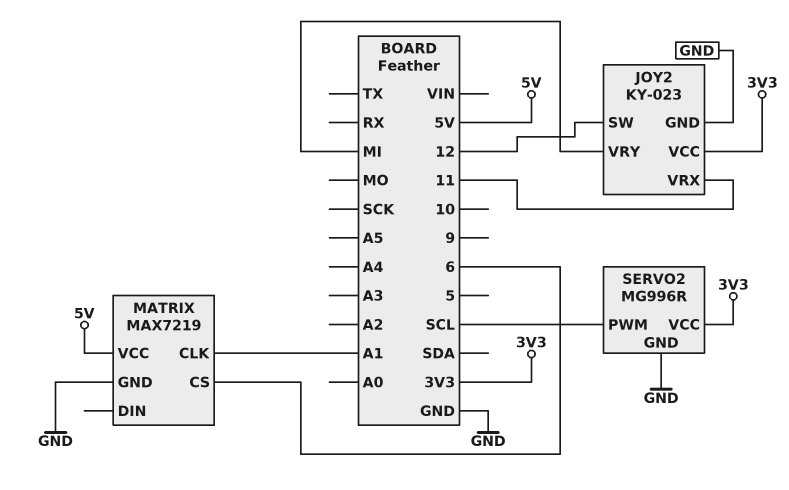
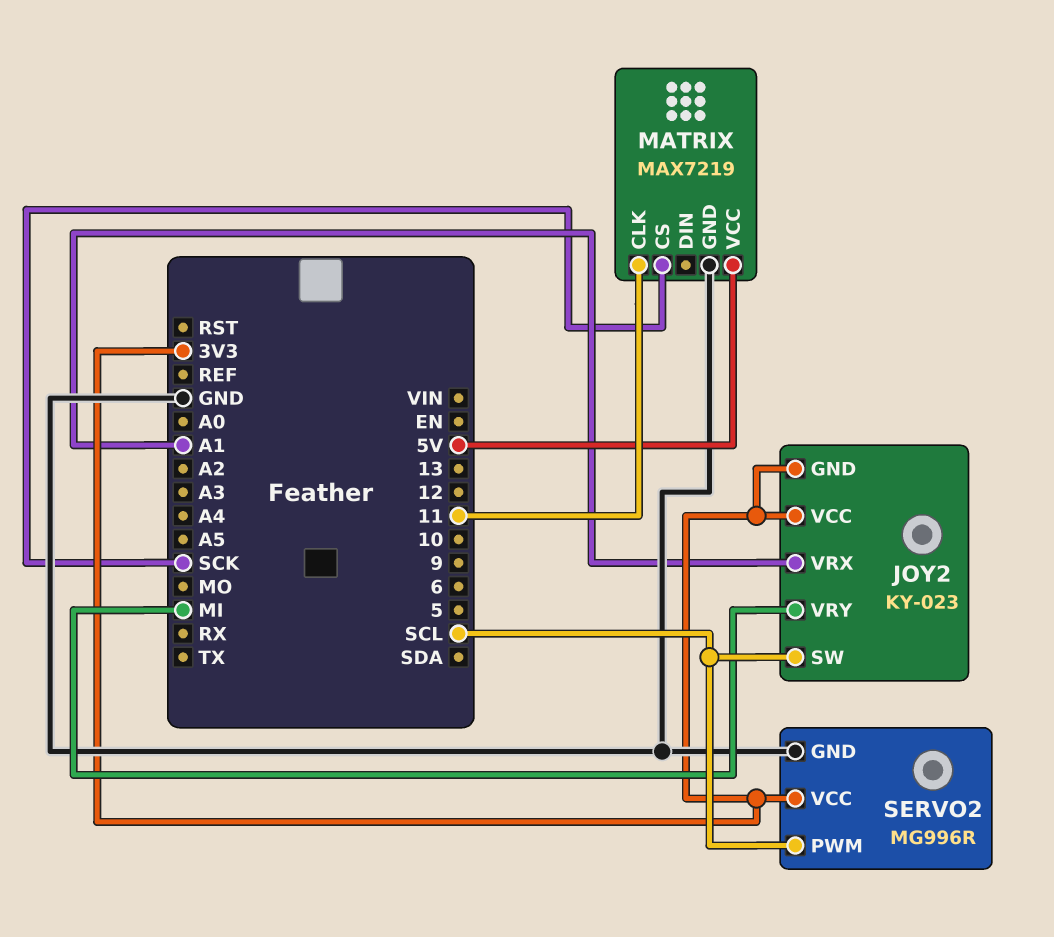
JOY2 pin GND: GND -> 3V3
JOY2 pin SW: 12 -> SCL
JOY2 pin VRX: 11 -> A1
MATRIX pin CLK: A1 -> 11
MATRIX pin CS: 6 -> SCK

